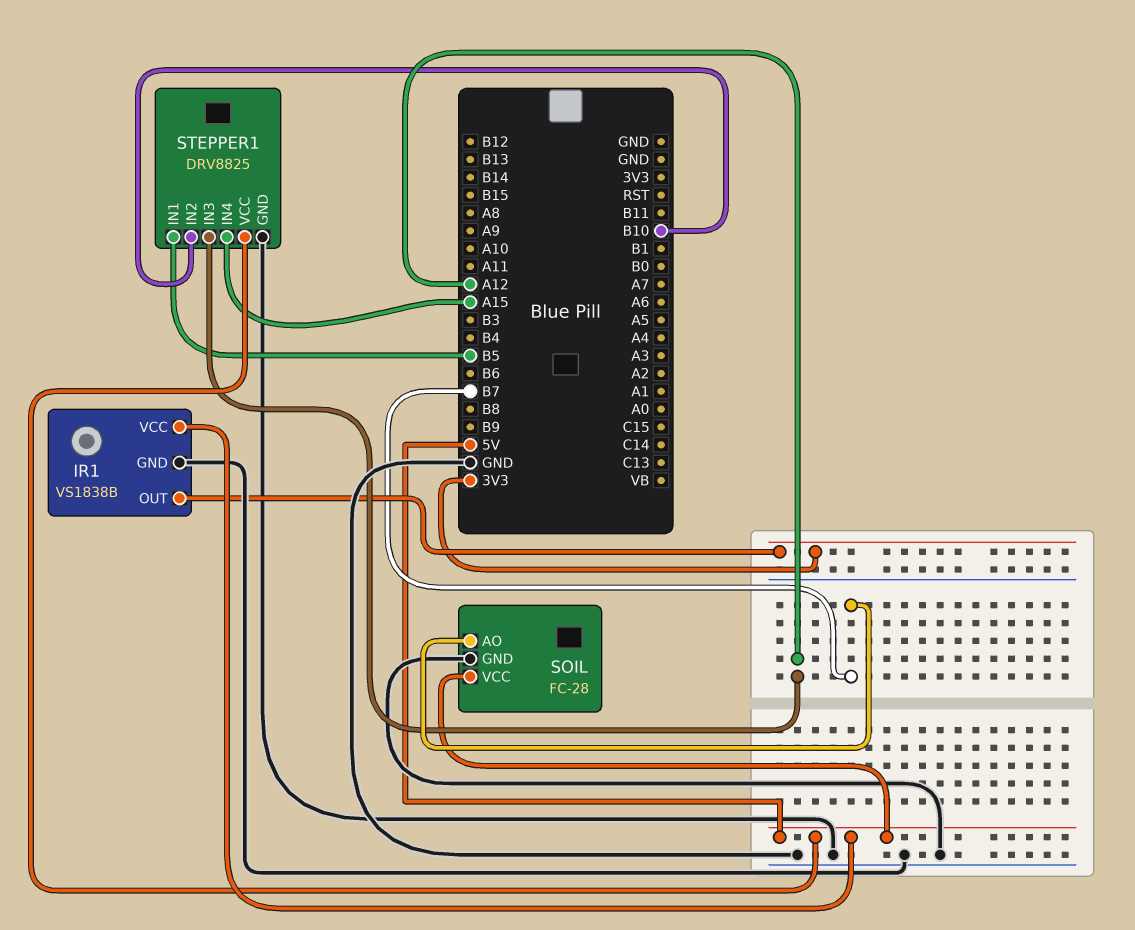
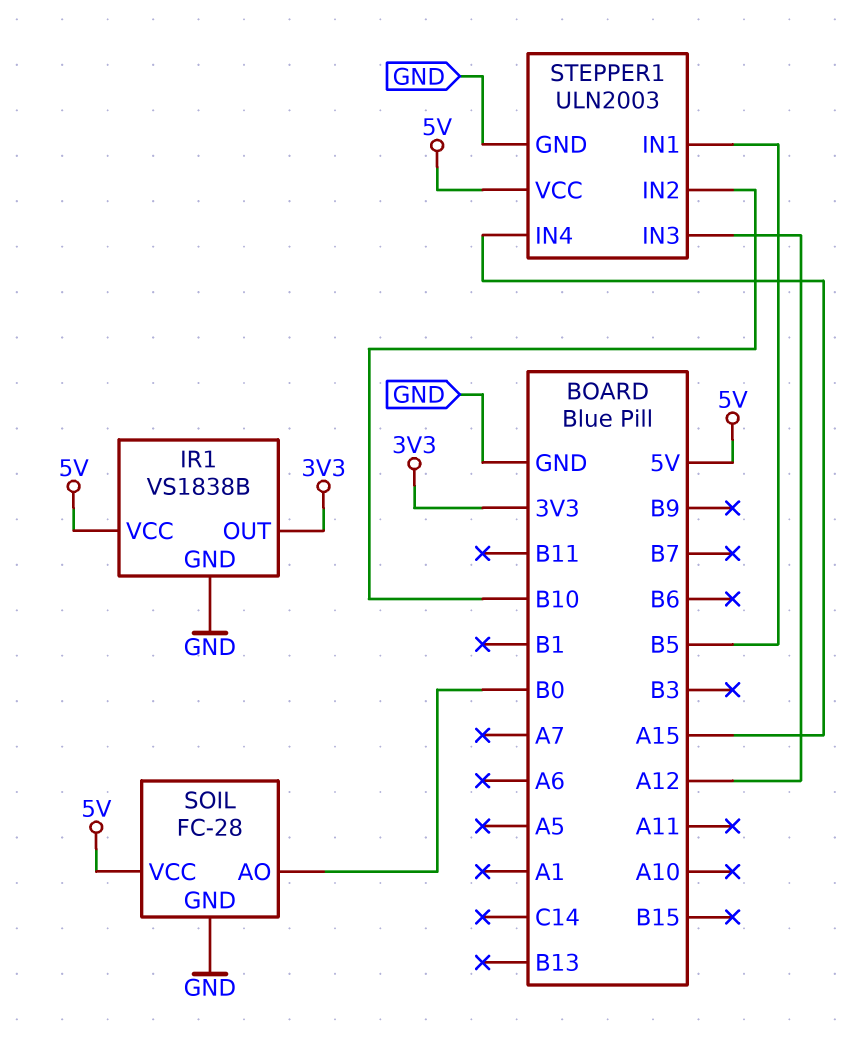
SOIL pin AO: B7 -> B0
STEPPER1: DRV8825 -> ULN2003

